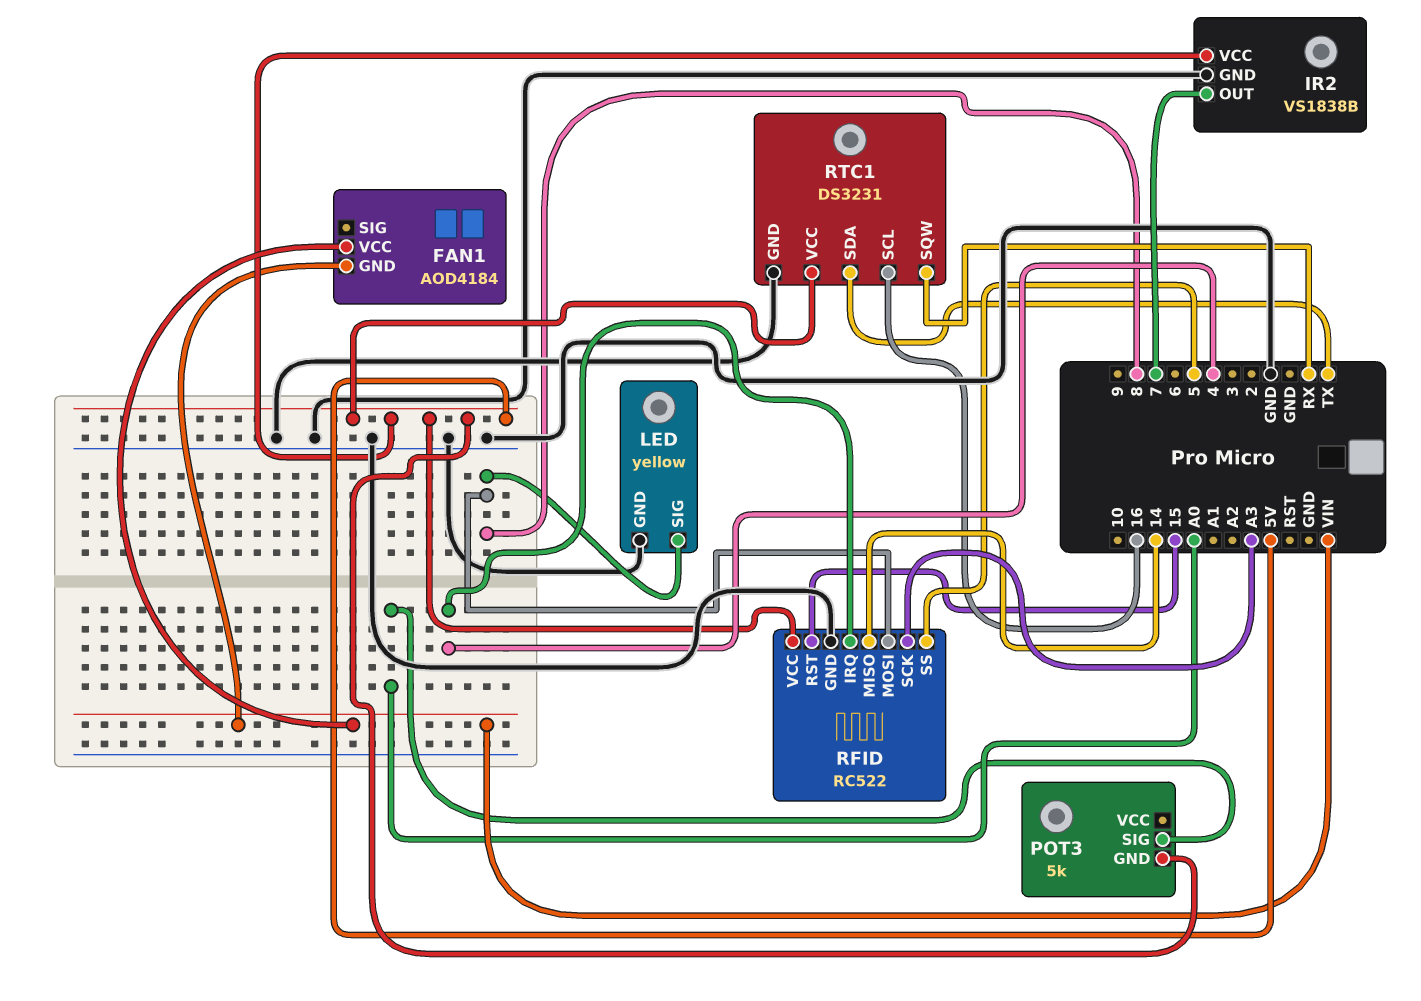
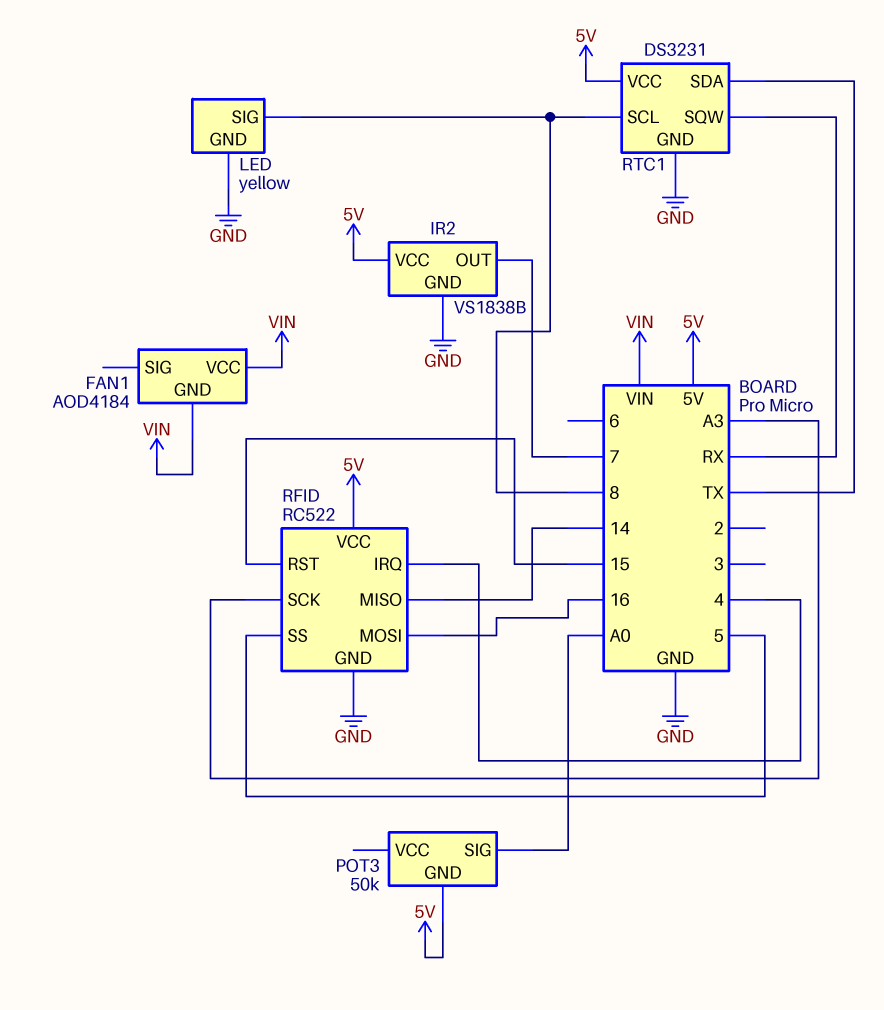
POT3: 5k -> 50k
RFID pin MOSI: 8 -> 16
RTC1 pin SCL: 16 -> 8

